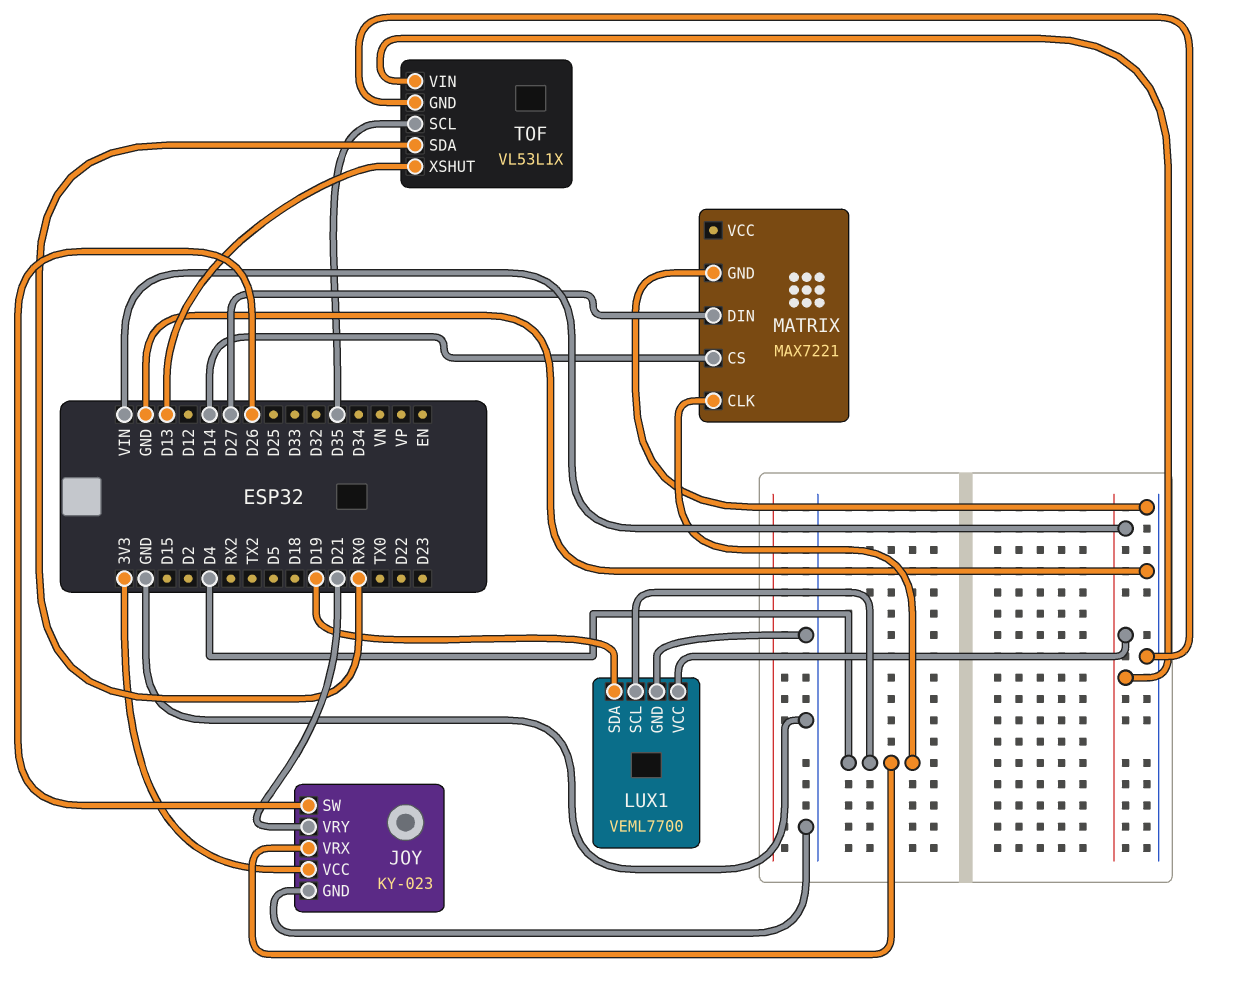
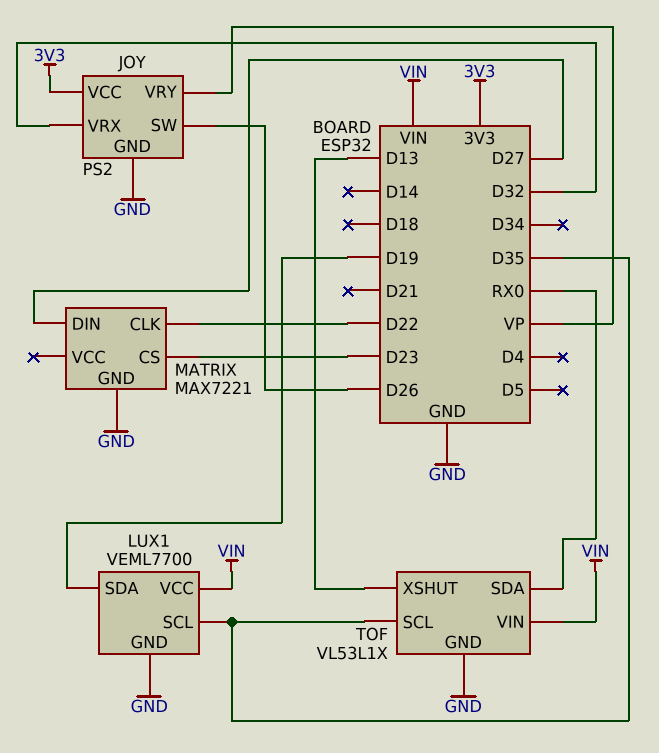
JOY: KY-023 -> PS2
JOY pin VRX: D4 -> D32
JOY pin VRY: D21 -> VP
LUX1 pin SCL: D4 -> D35
MATRIX pin CLK: D4 -> D22
MATRIX pin CS: D14 -> D23

